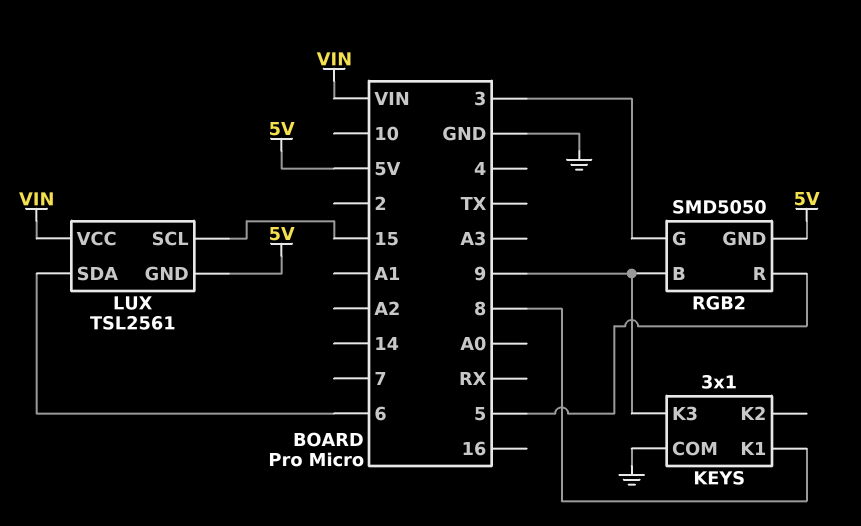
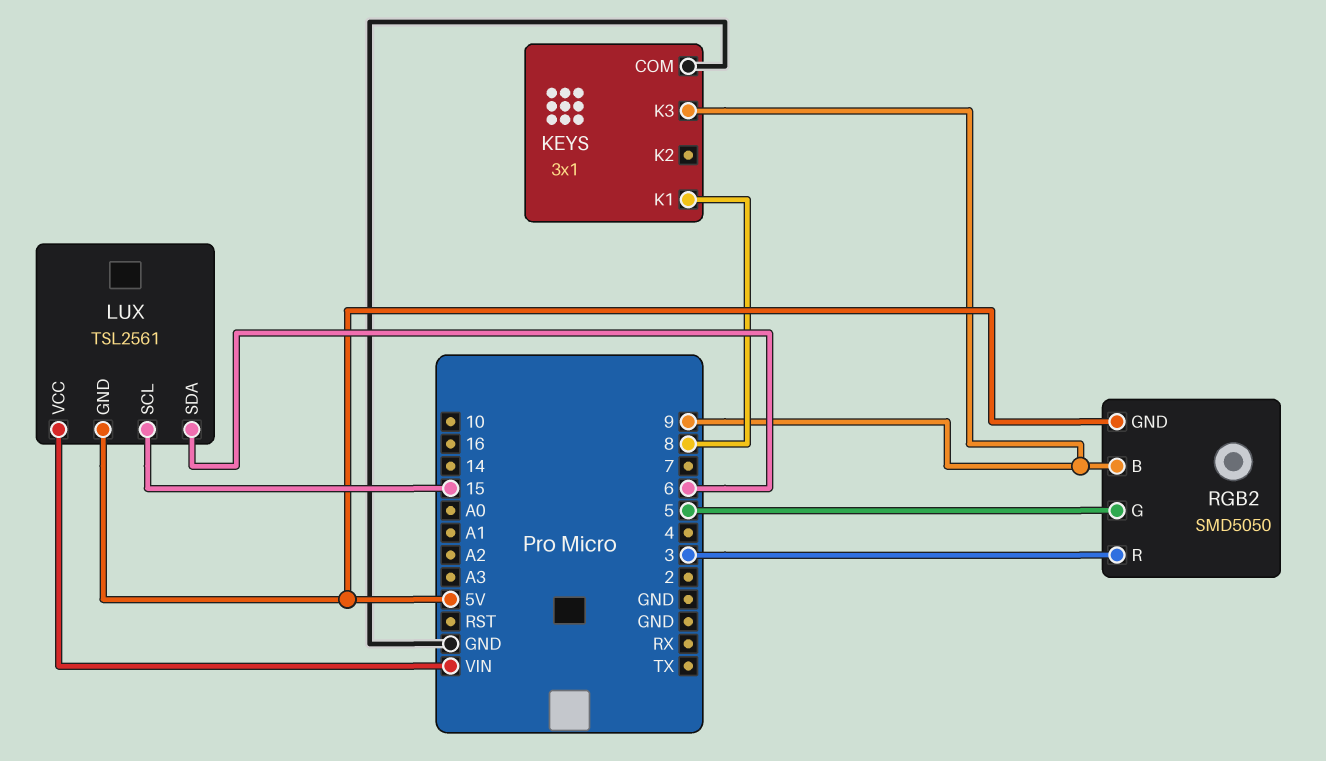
RGB2 pin G: 3 -> 5
RGB2 pin R: 5 -> 3

